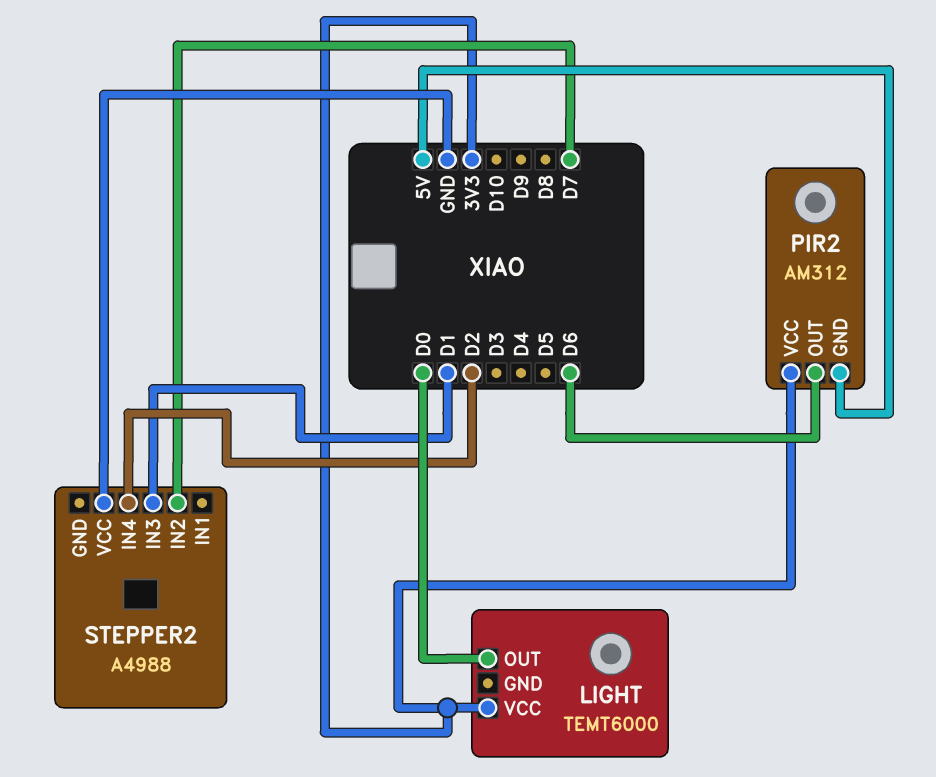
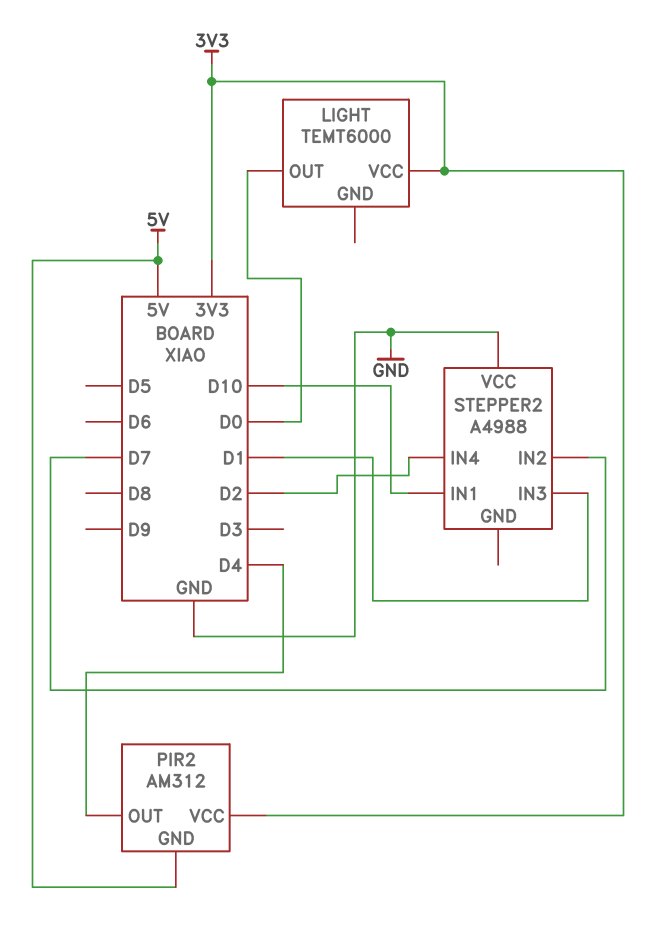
PIR2 pin OUT: D6 -> D4
STEPPER2 pin IN1: none -> D10

